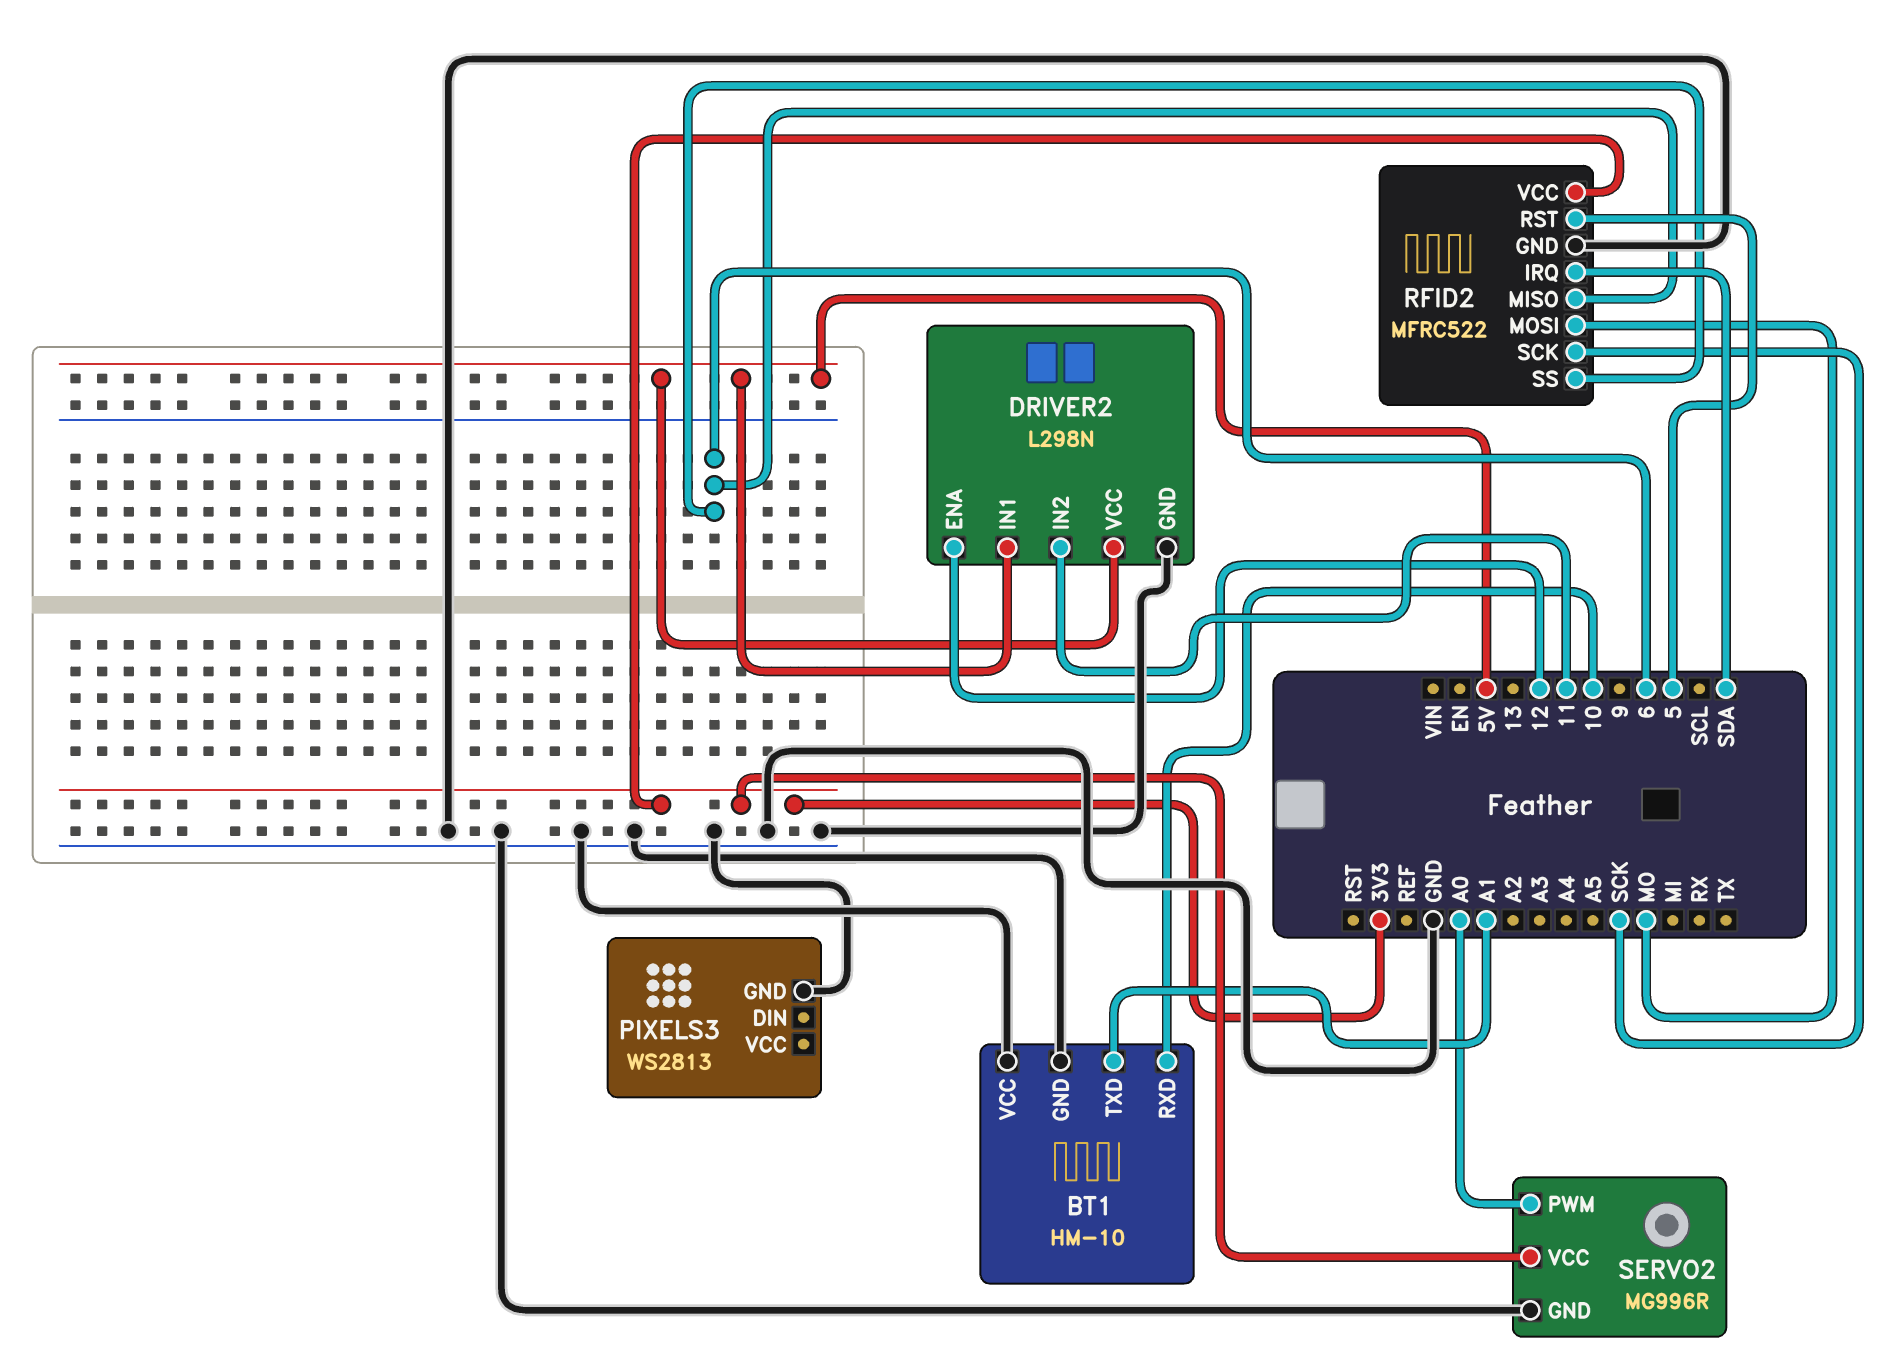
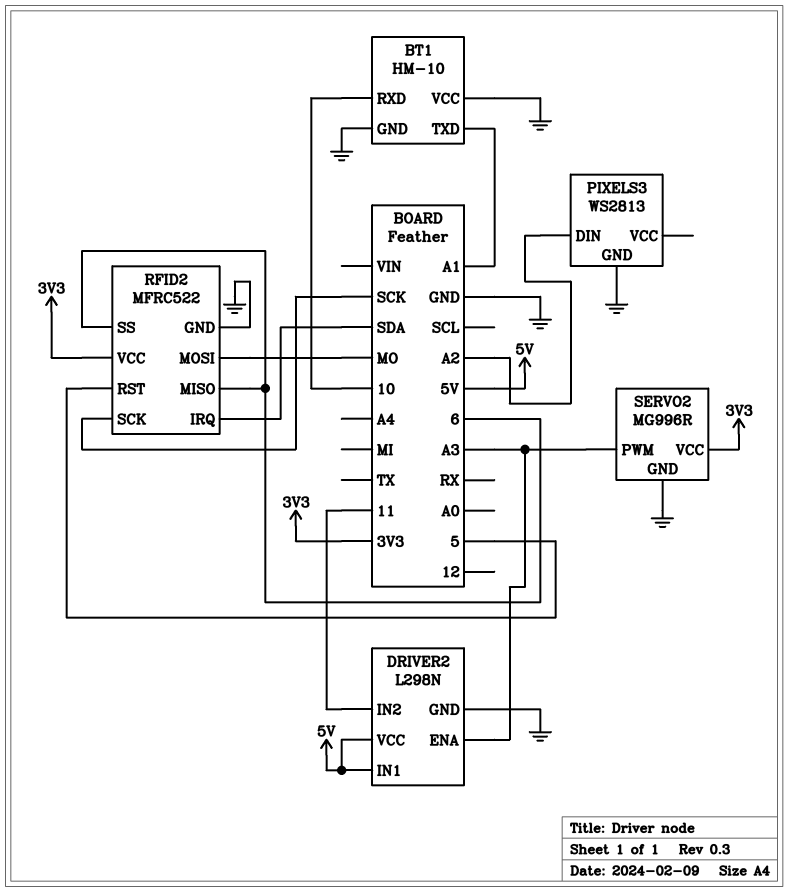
DRIVER2 pin ENA: 12 -> A3
PIXELS3 pin DIN: none -> A2
SERVO2 pin PWM: A0 -> A3

